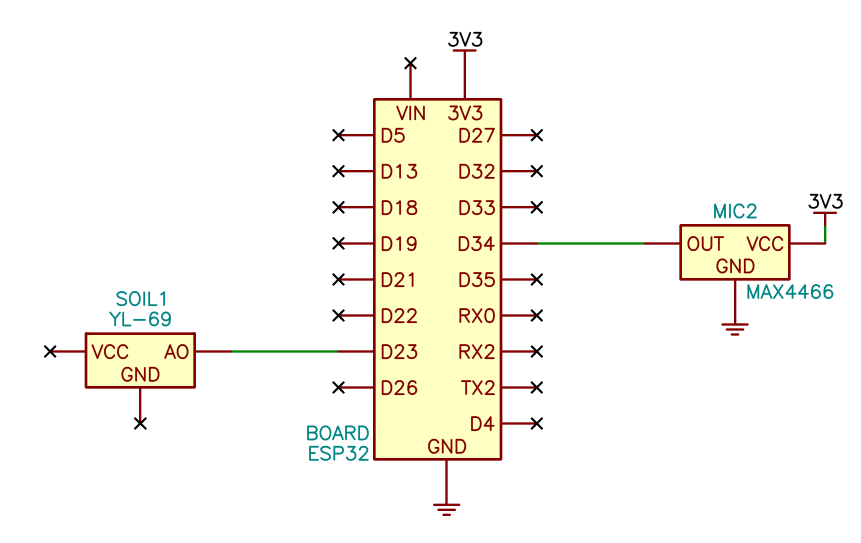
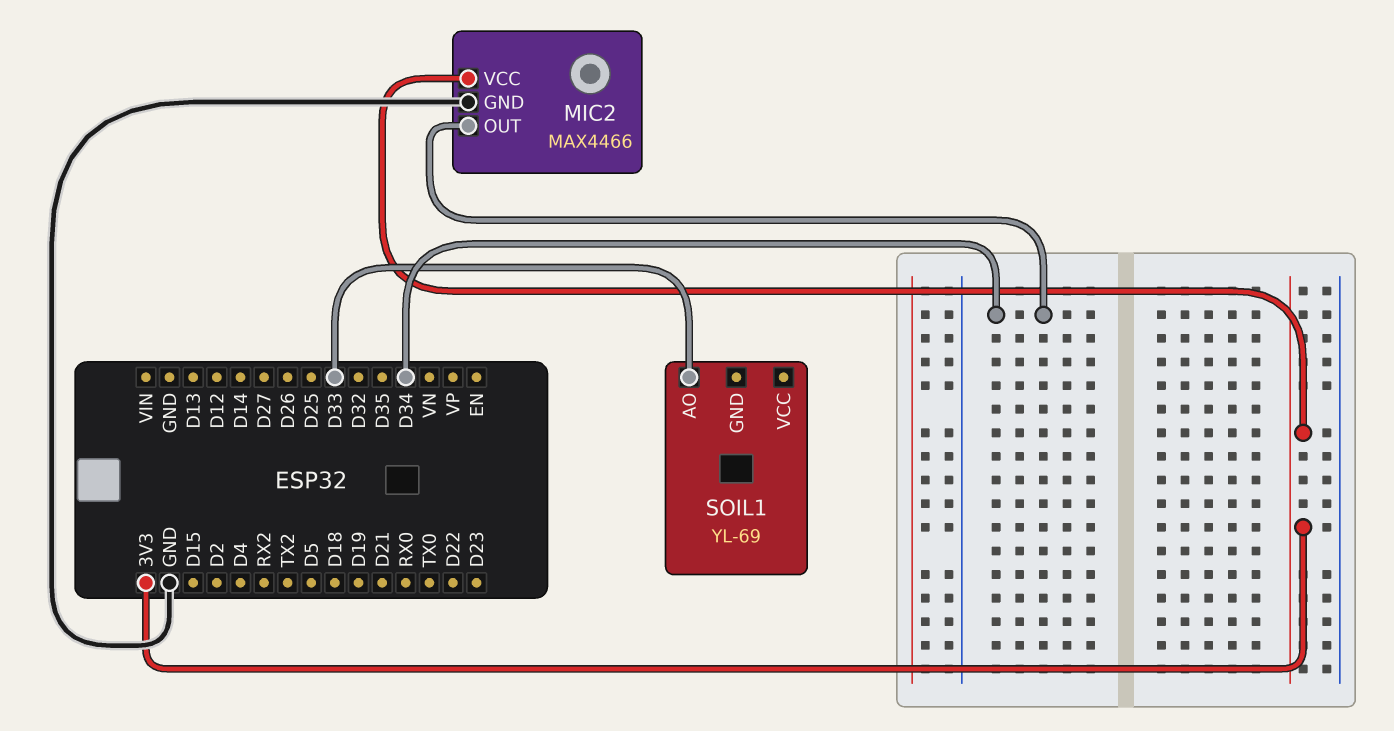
SOIL1 pin AO: D23 -> D33

